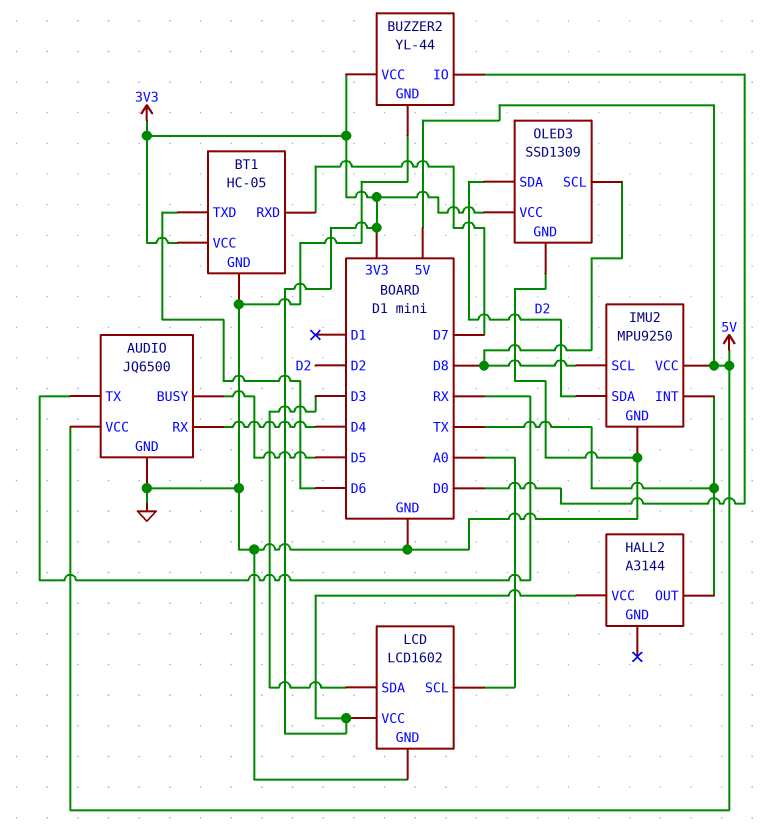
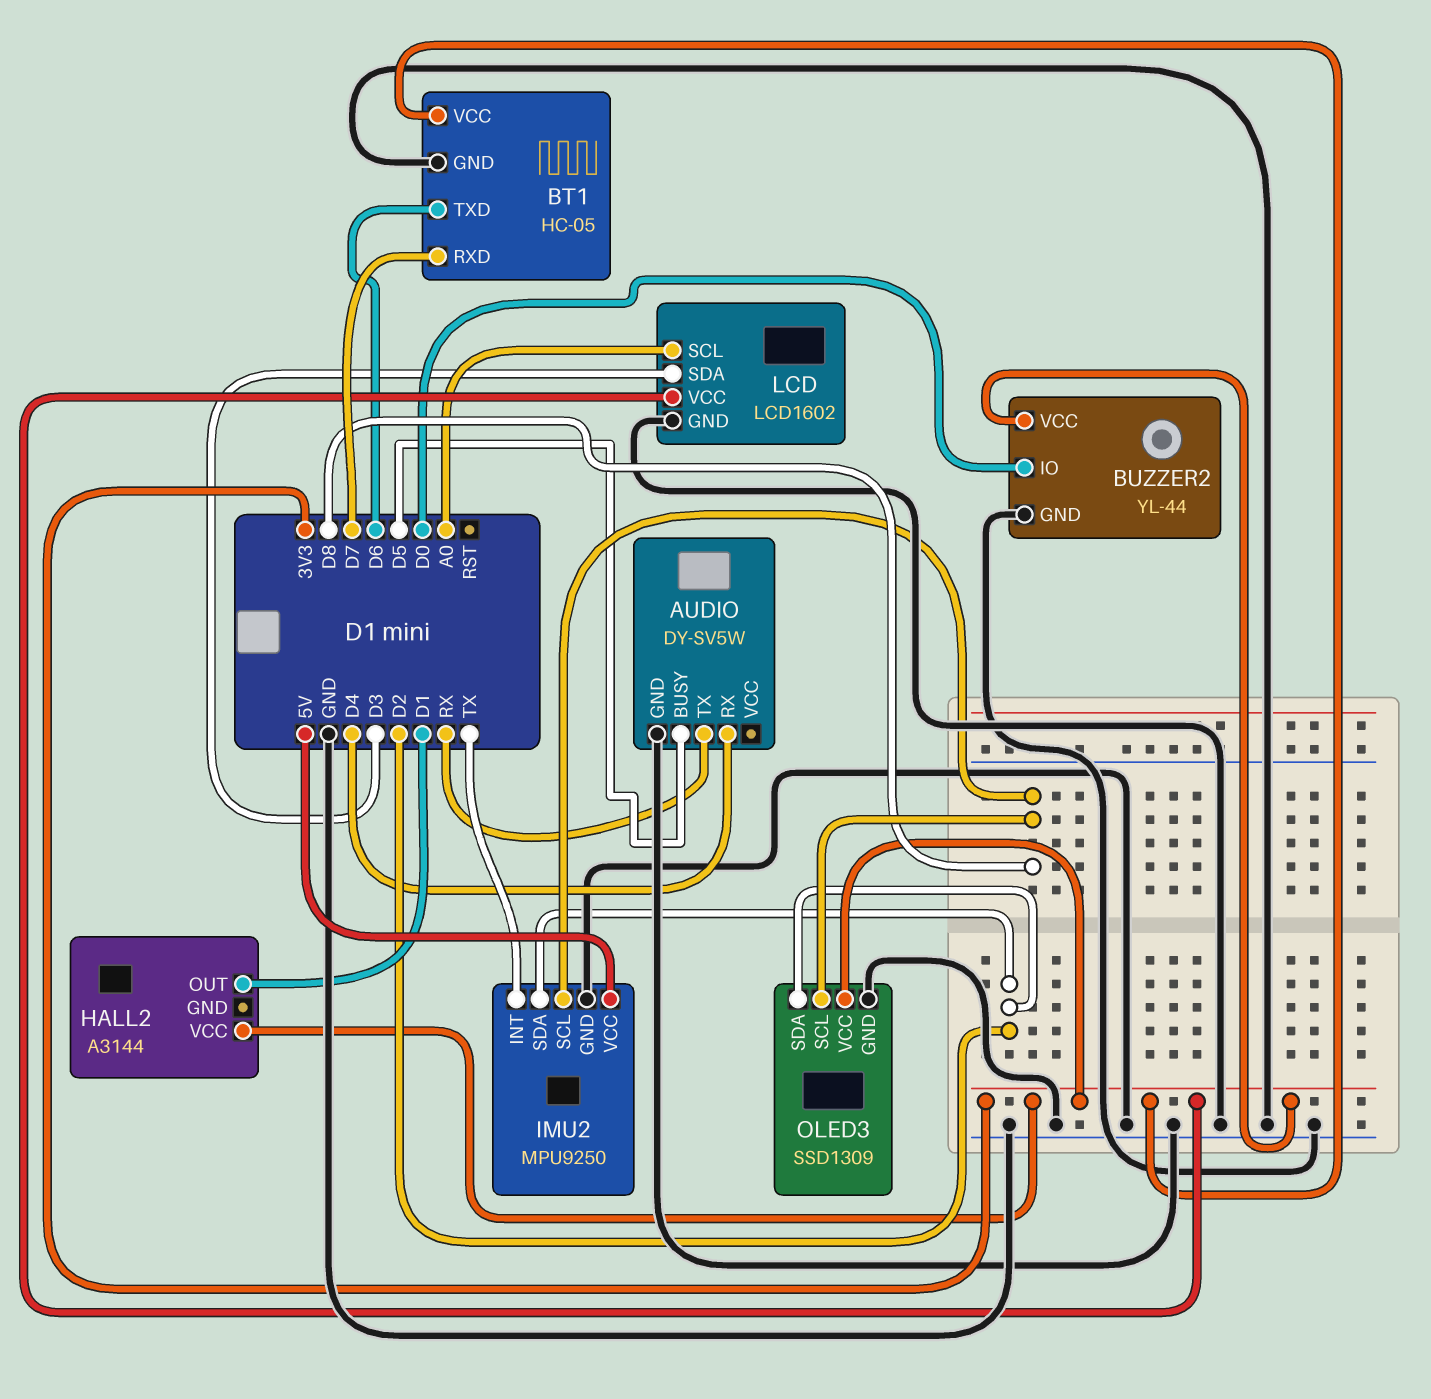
AUDIO: JQ6500 -> DY-SV5W
AUDIO pin VCC: 5V -> none
HALL2 pin OUT: TX -> D1

